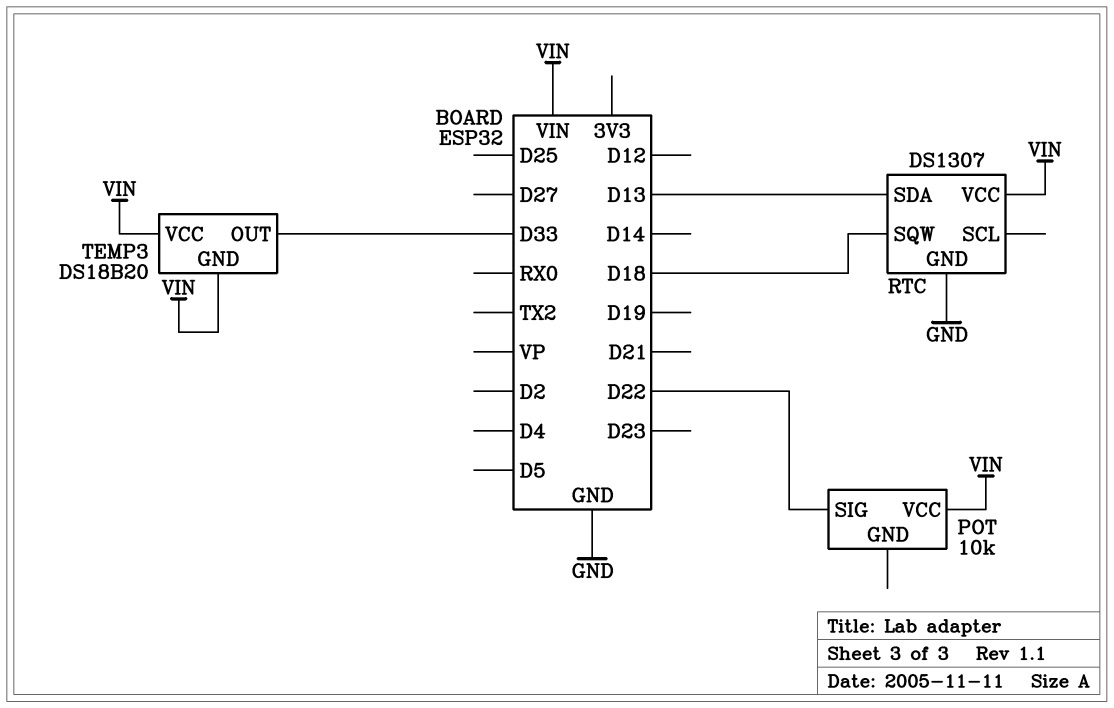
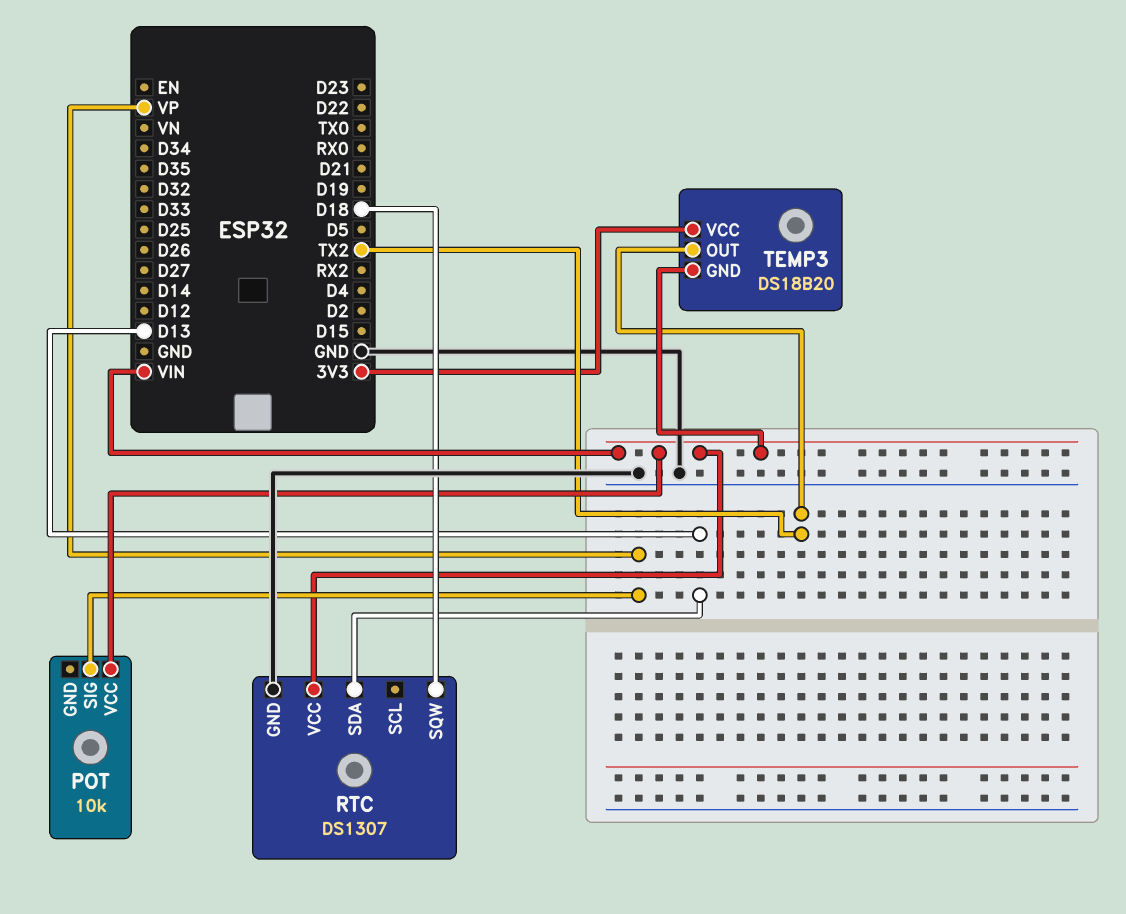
POT pin SIG: D22 -> VP
TEMP3 pin OUT: D33 -> TX2
TEMP3 pin VCC: VIN -> 3V3

